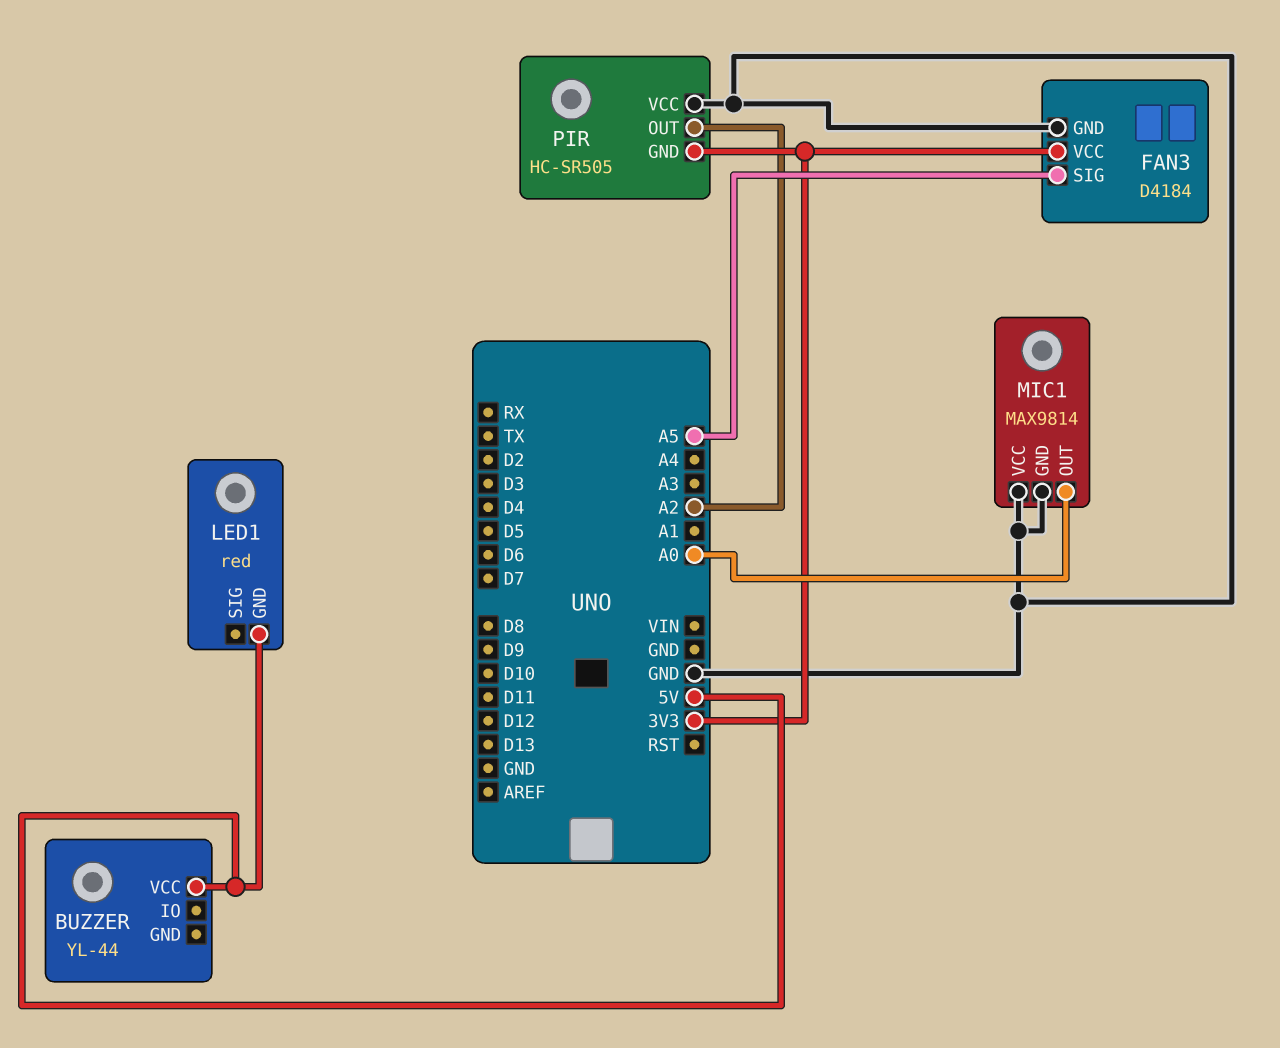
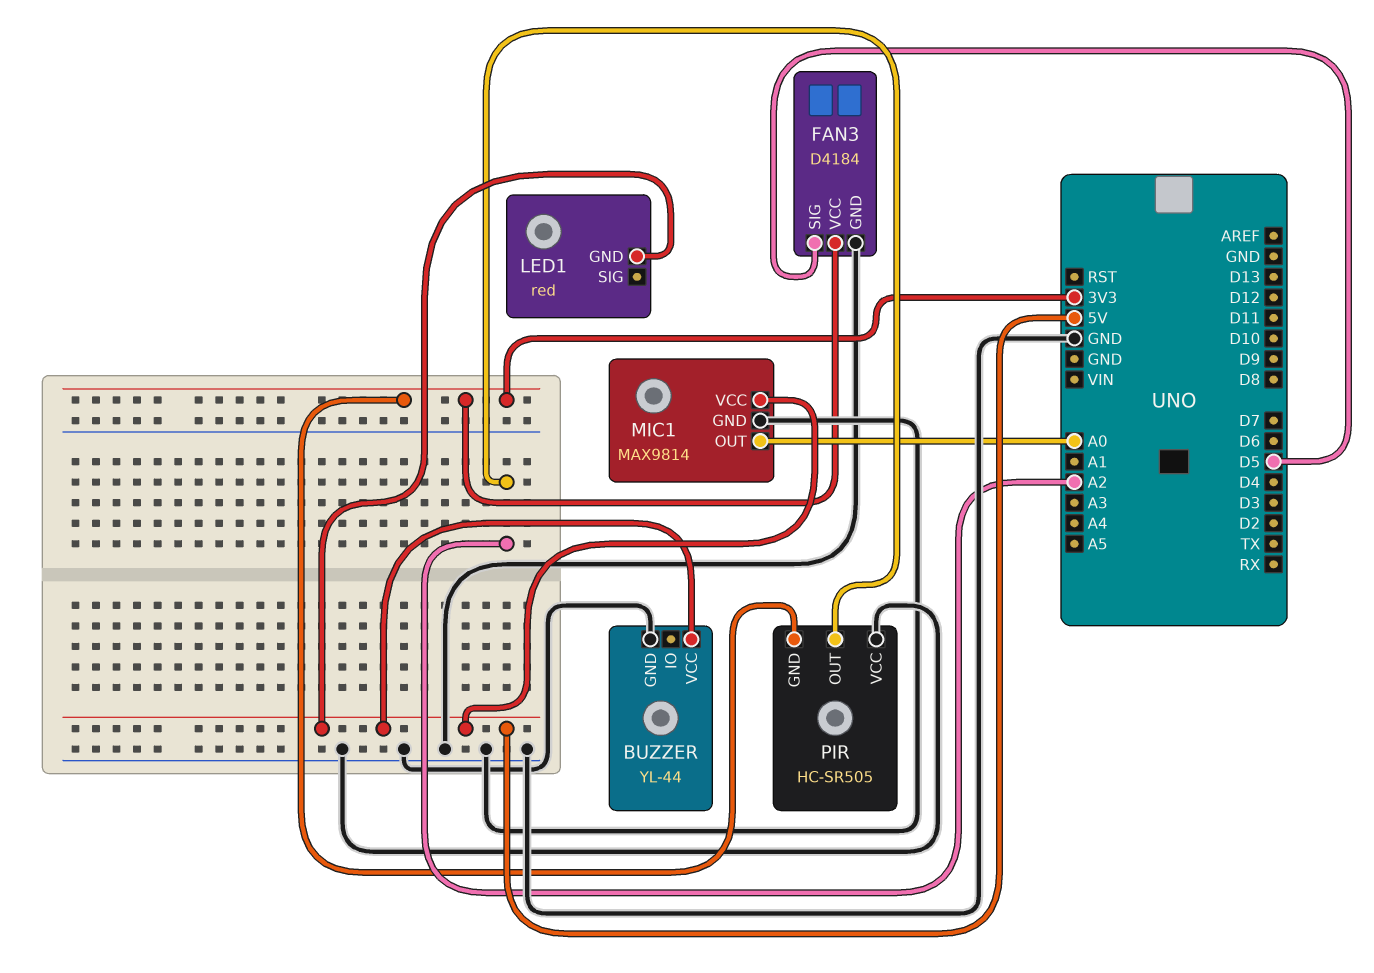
BUZZER pin GND: none -> GND
FAN3 pin SIG: A5 -> D5
MIC1 pin VCC: GND -> 5V

